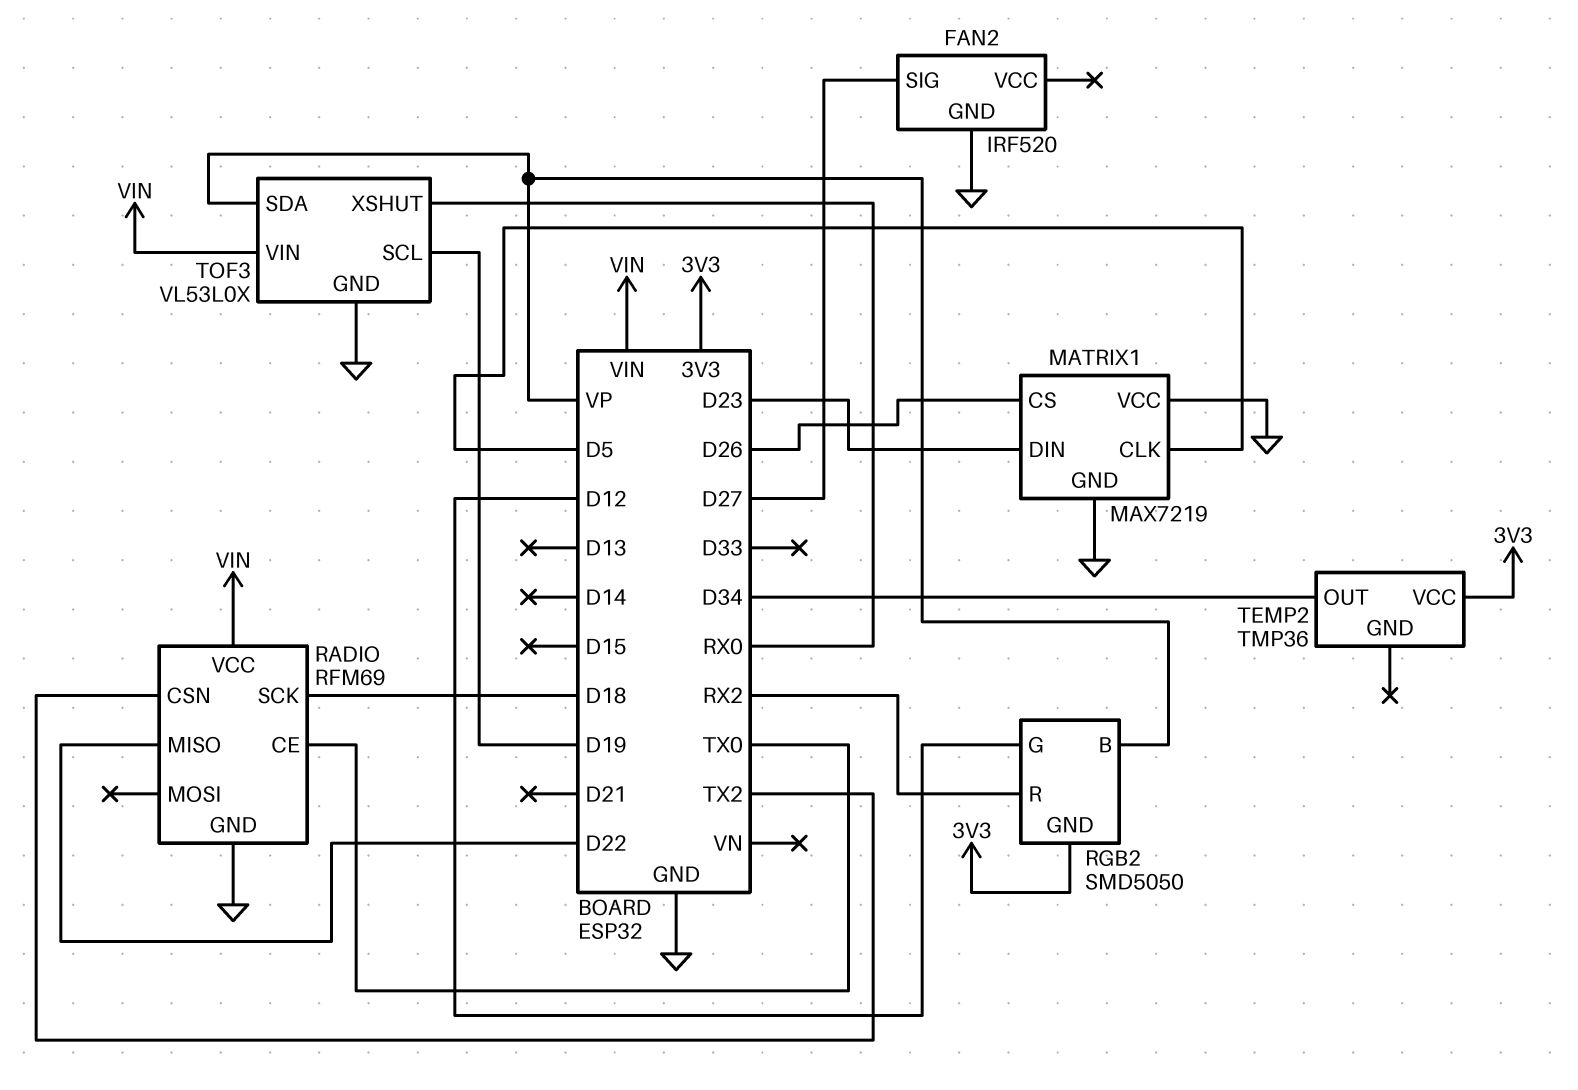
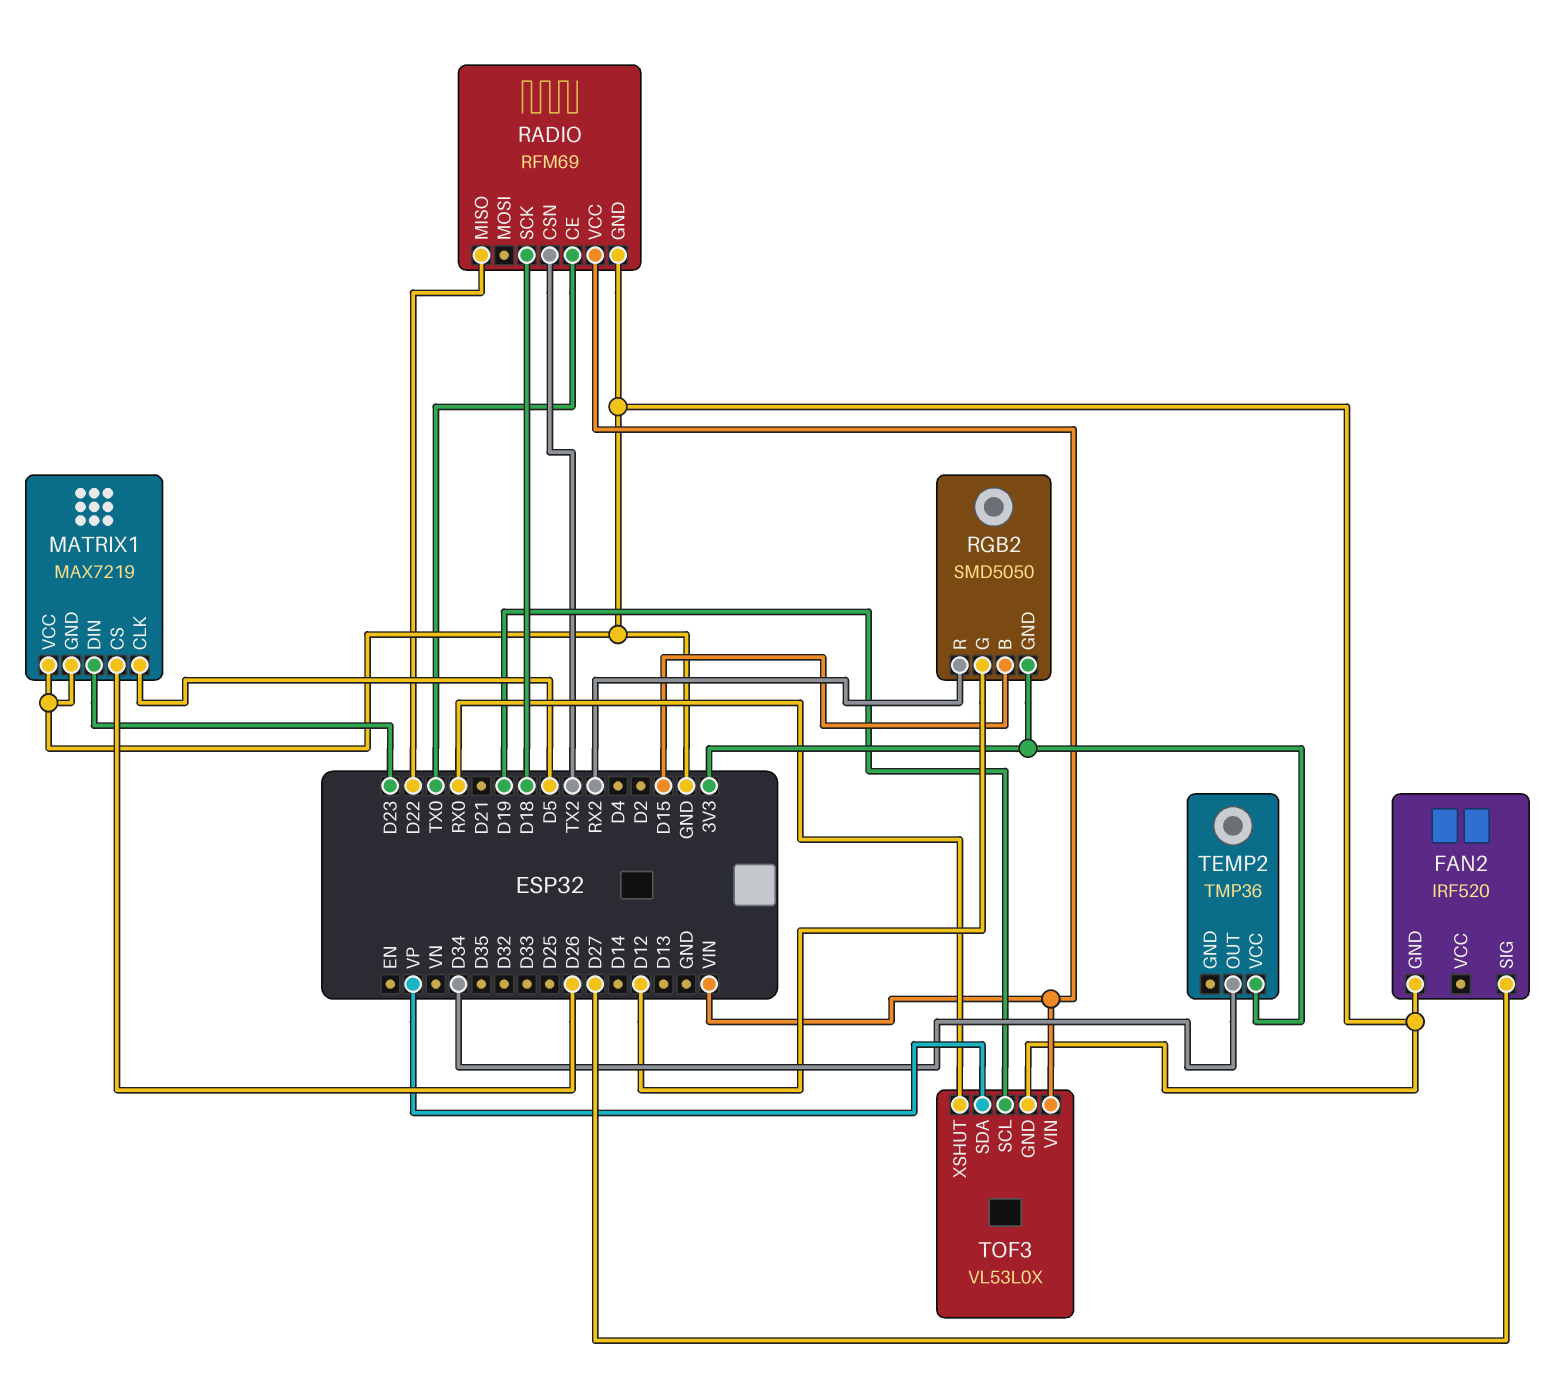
RGB2 pin B: VP -> D15

